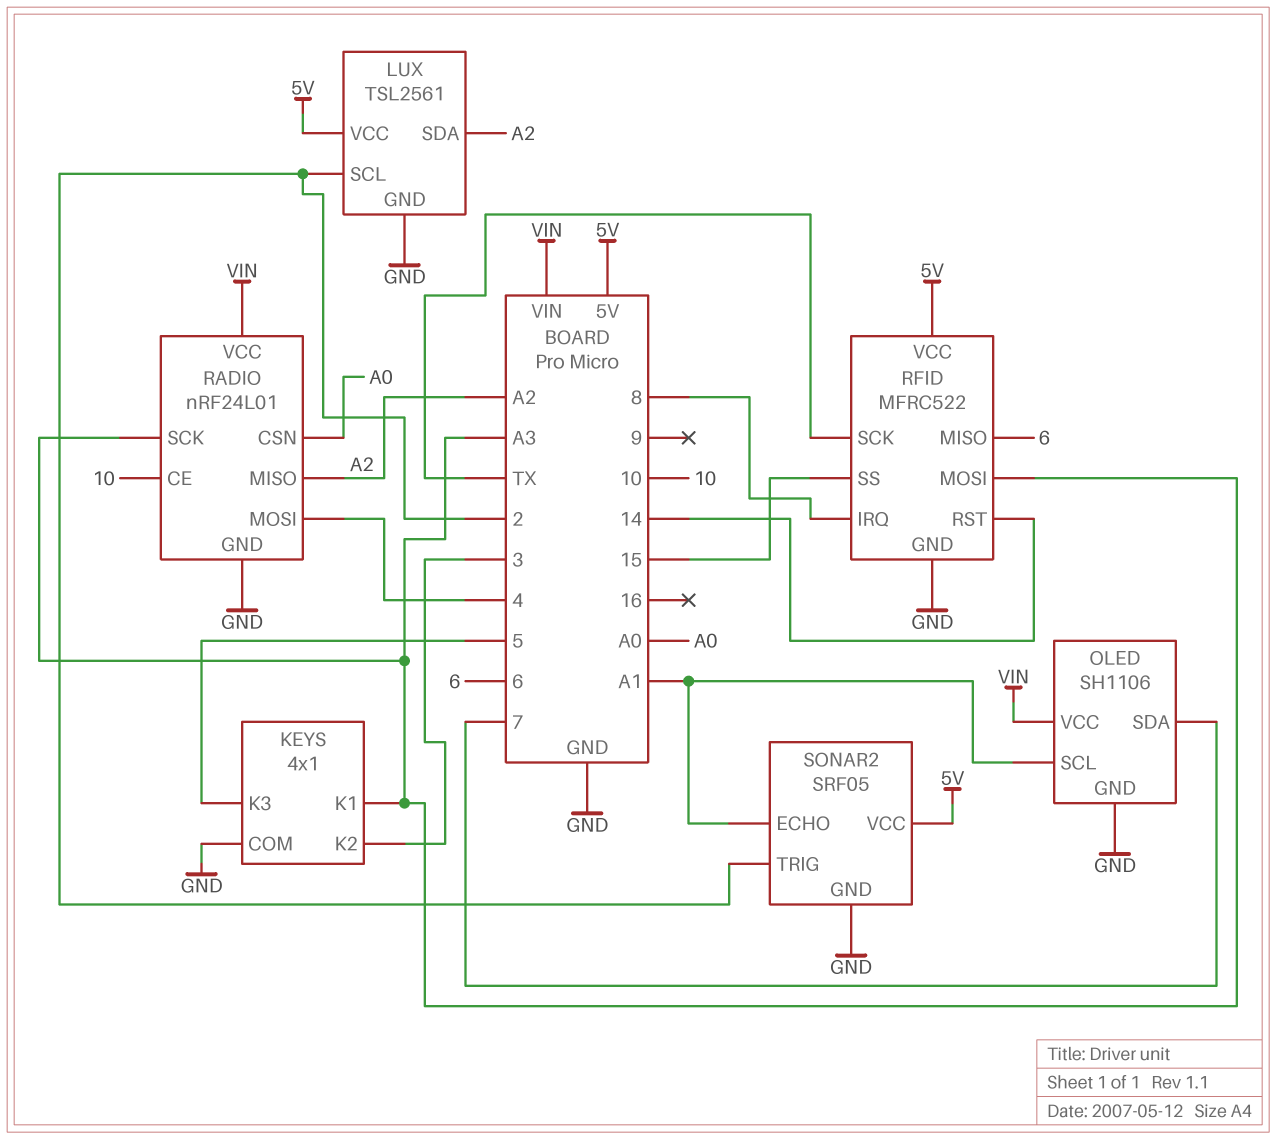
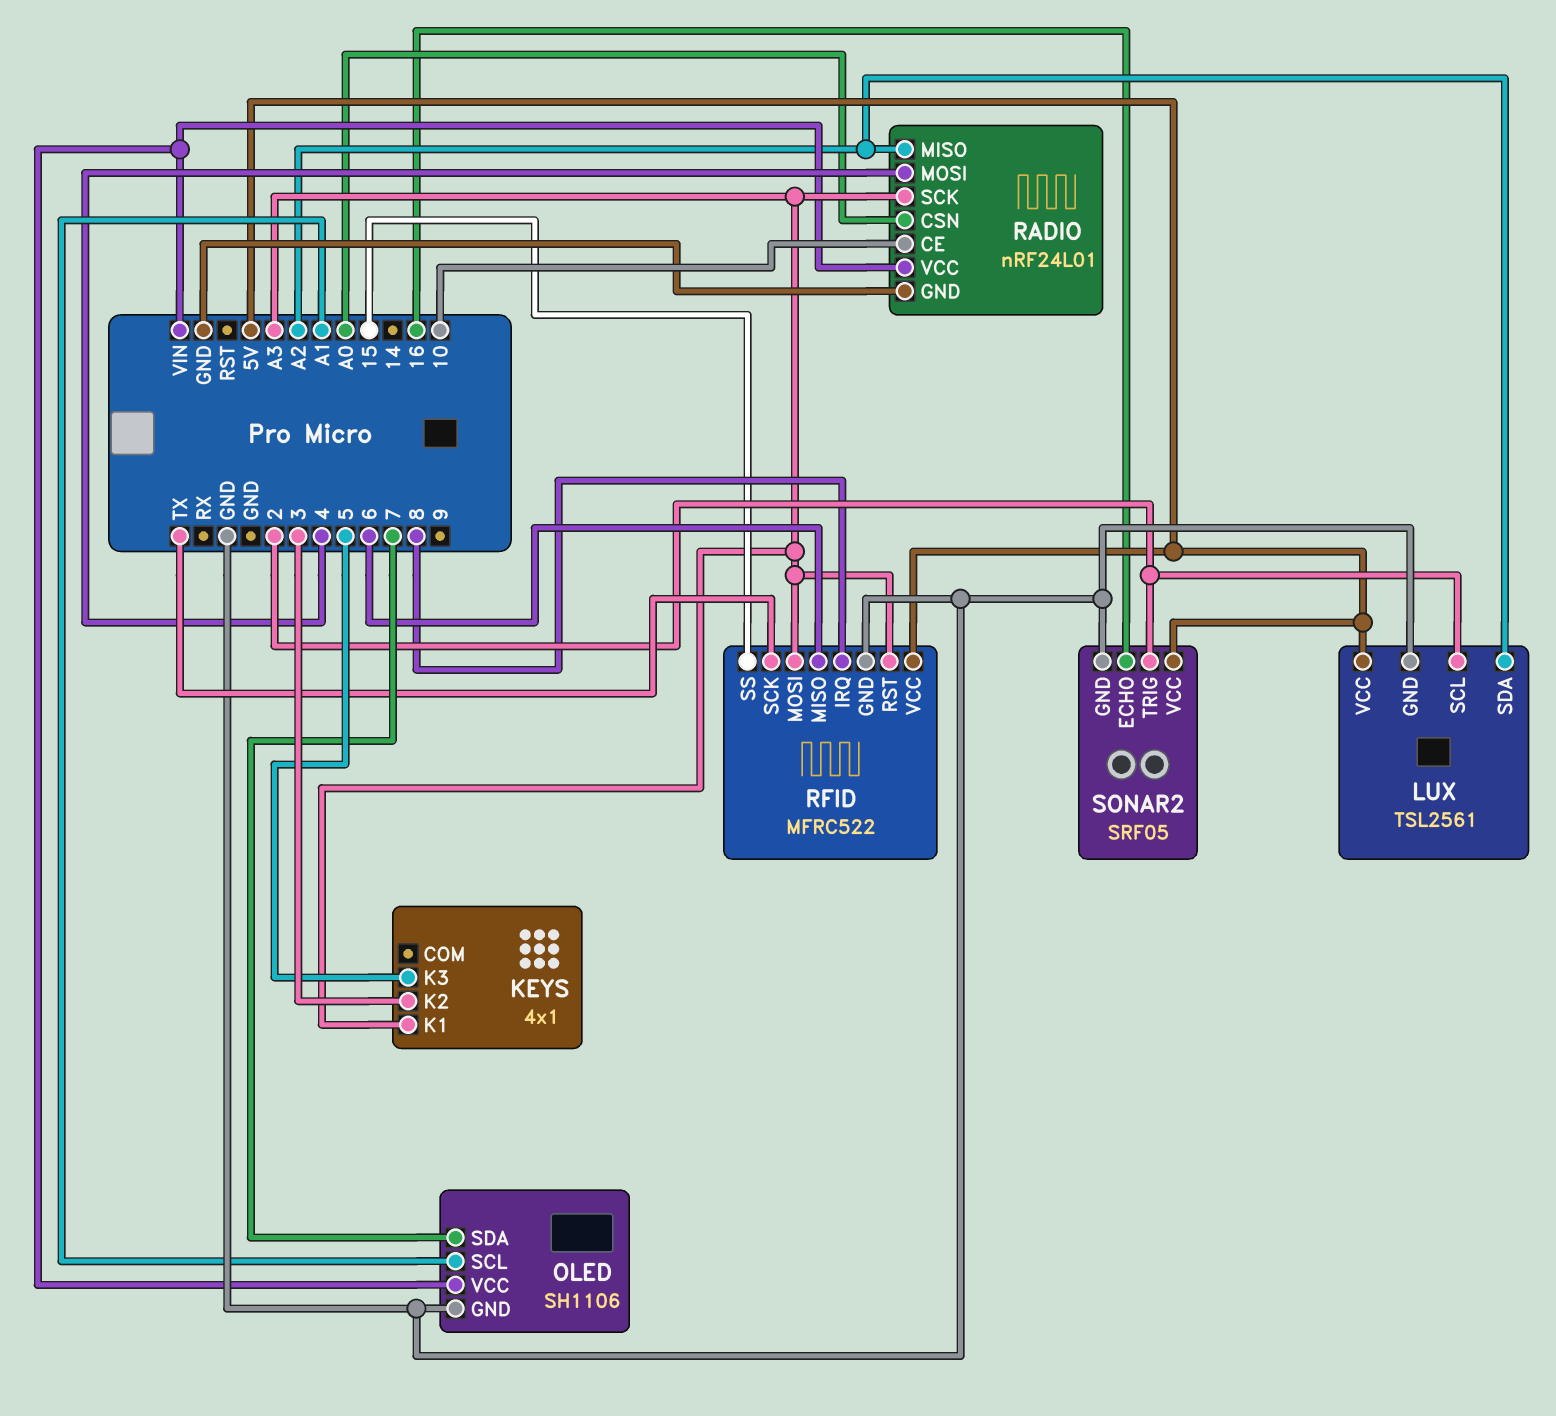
KEYS pin COM: GND -> none
RFID pin RST: 14 -> A3
SONAR2 pin ECHO: A1 -> 16

